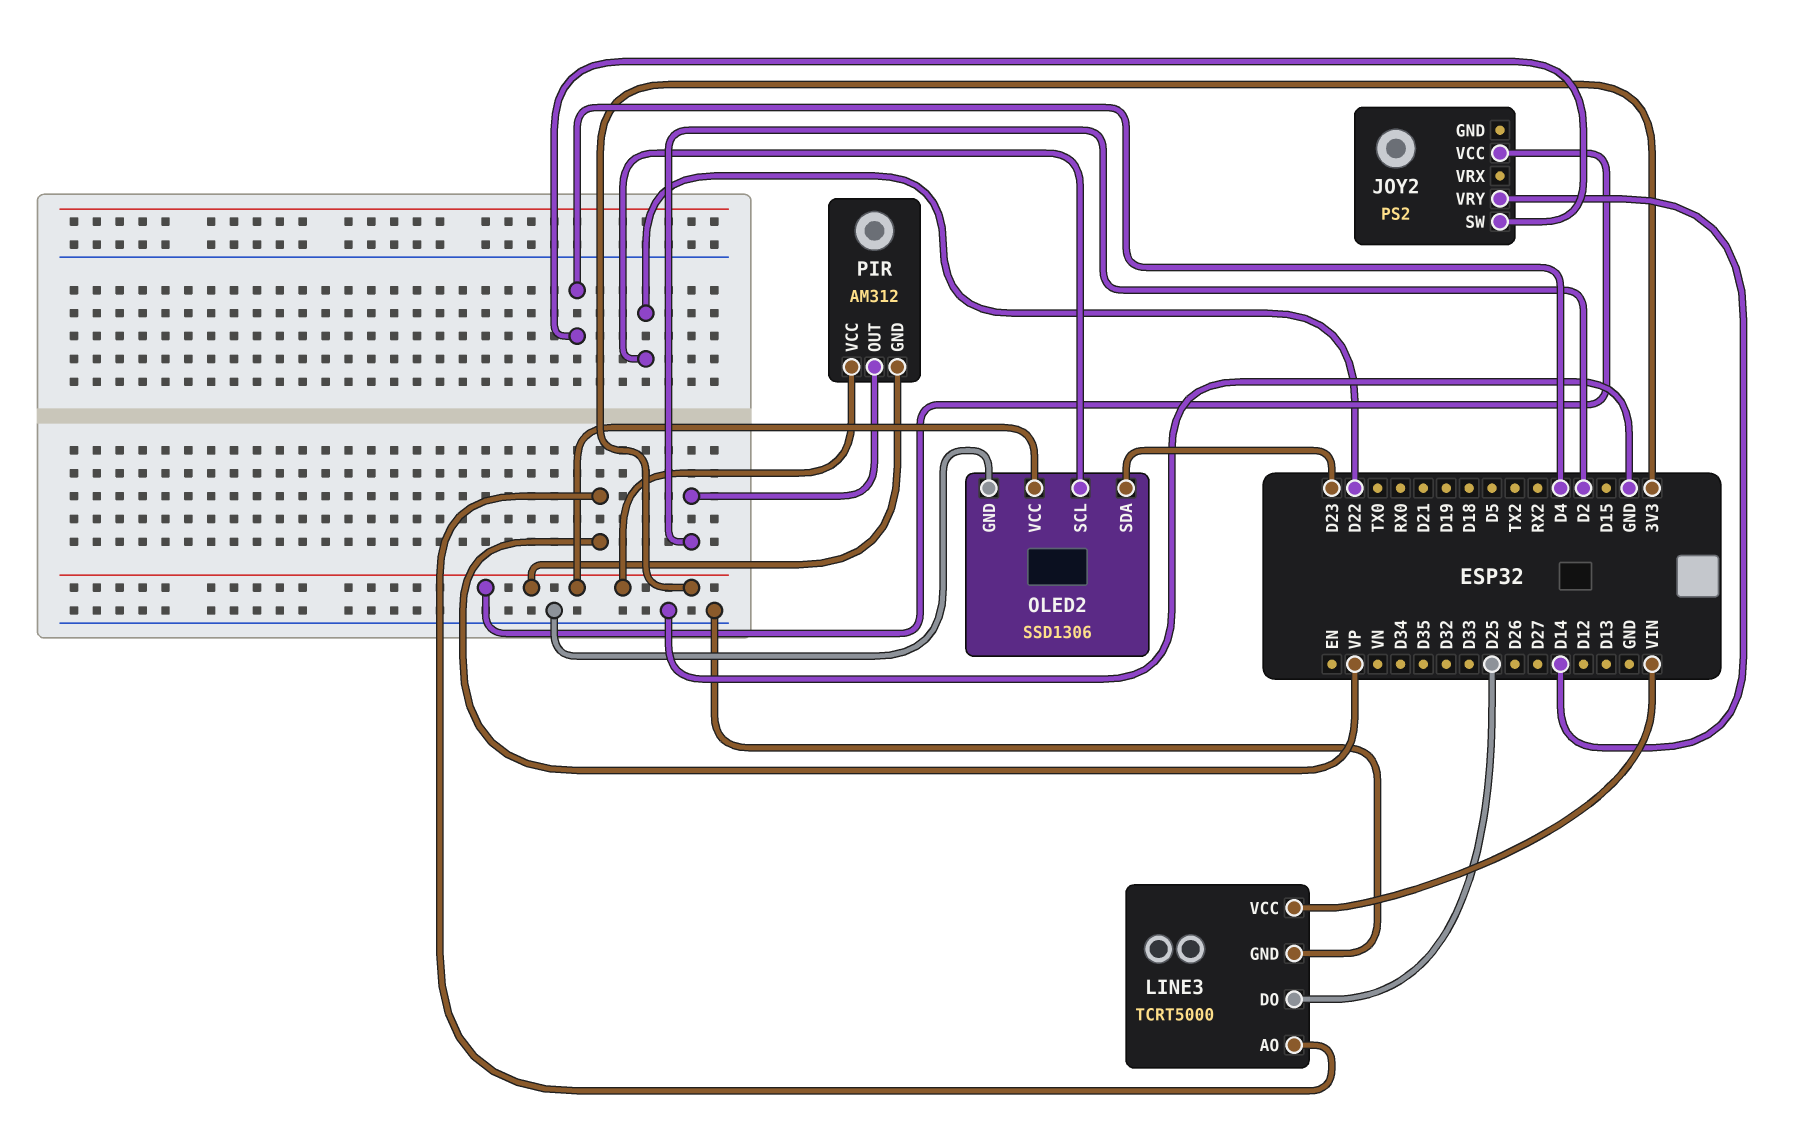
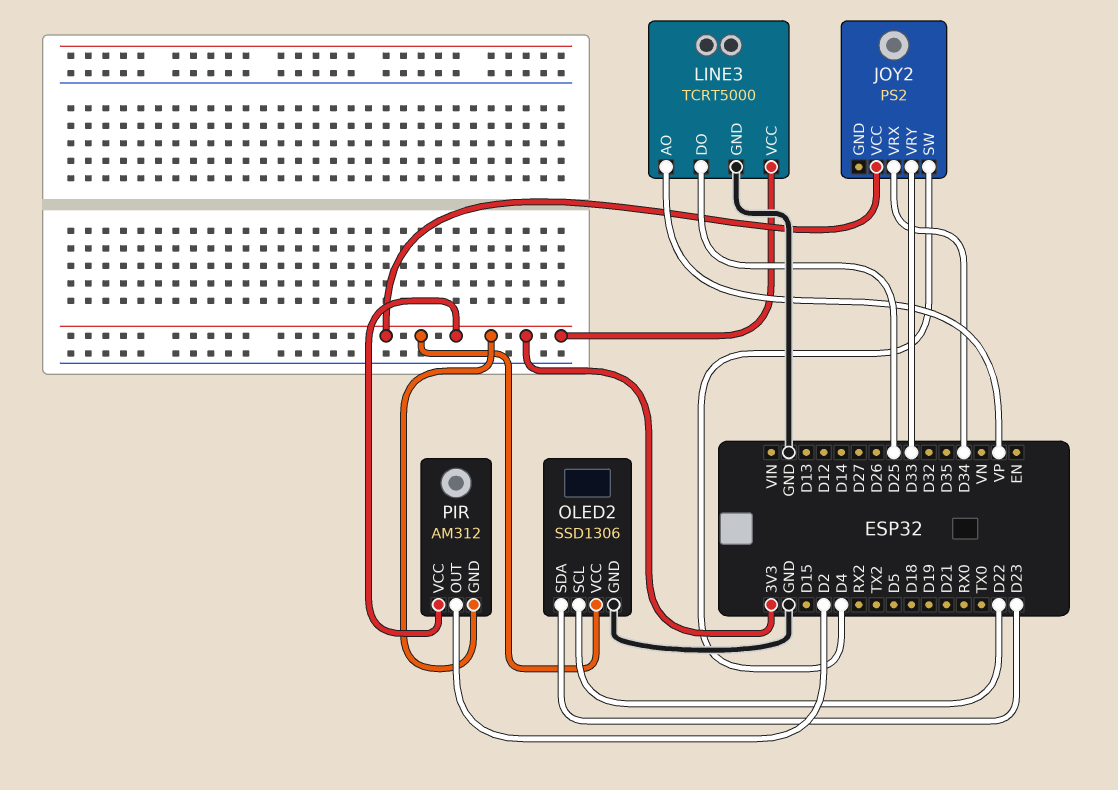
JOY2 pin VRX: none -> D34
JOY2 pin VRY: D14 -> D33
LINE3 pin VCC: VIN -> 3V3

